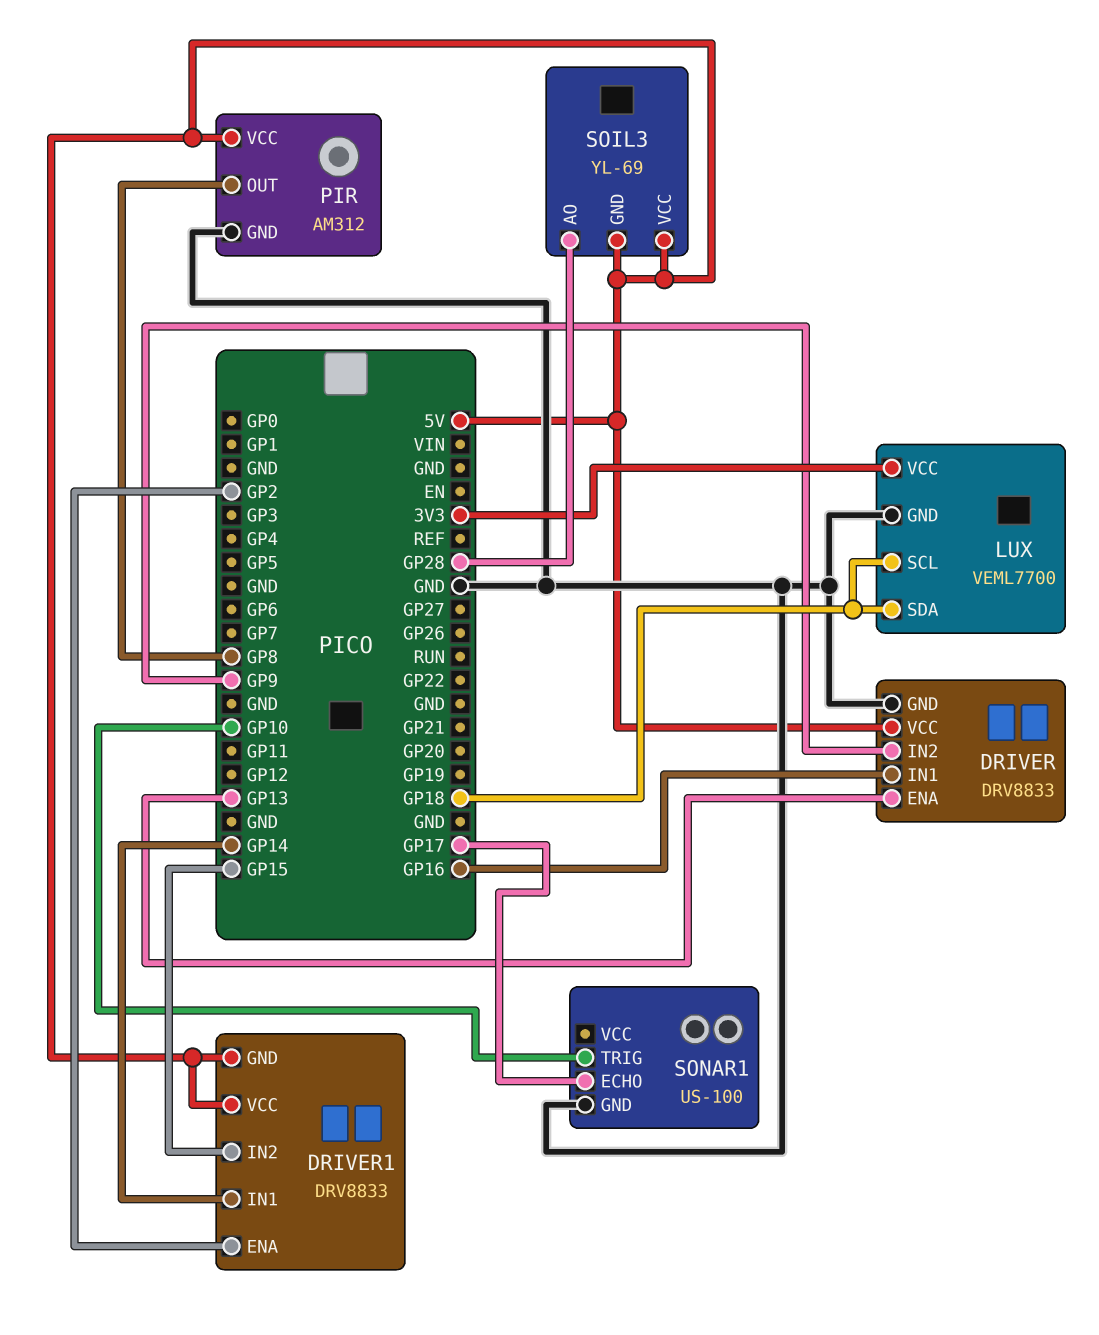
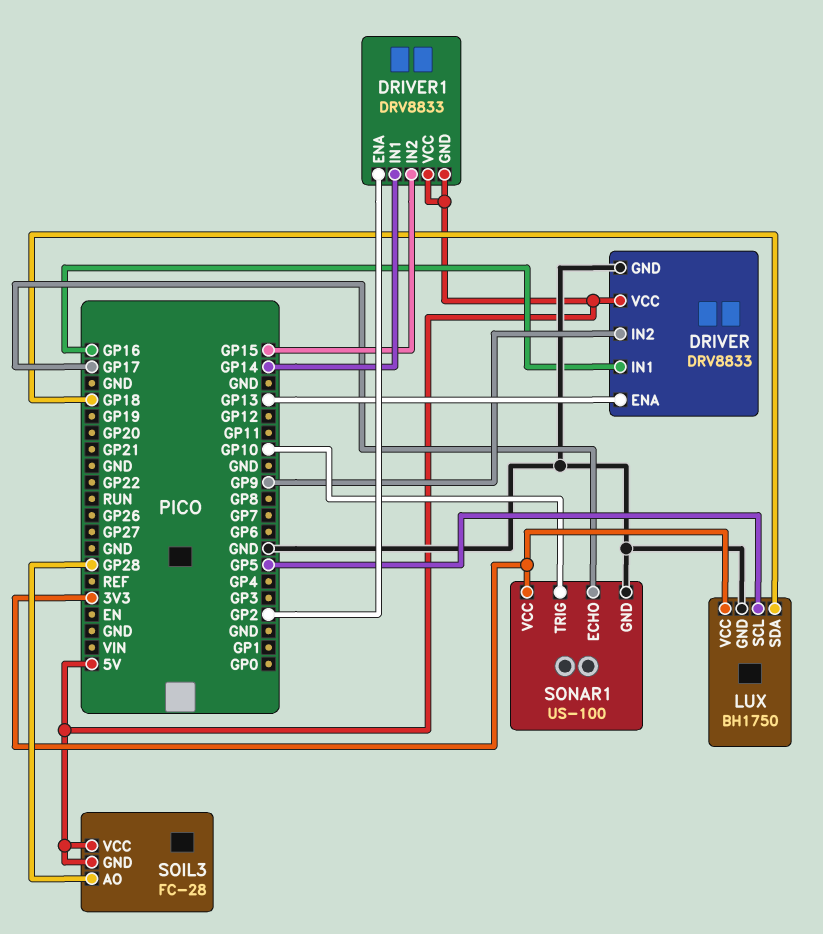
LUX: VEML7700 -> BH1750
LUX pin SCL: GP18 -> GP5
PIR: AM312 -> none
PIR pin GND: GND -> none
PIR pin OUT: GP8 -> none
PIR pin VCC: 5V -> none
SOIL3: YL-69 -> FC-28
SONAR1 pin VCC: none -> 3V3

